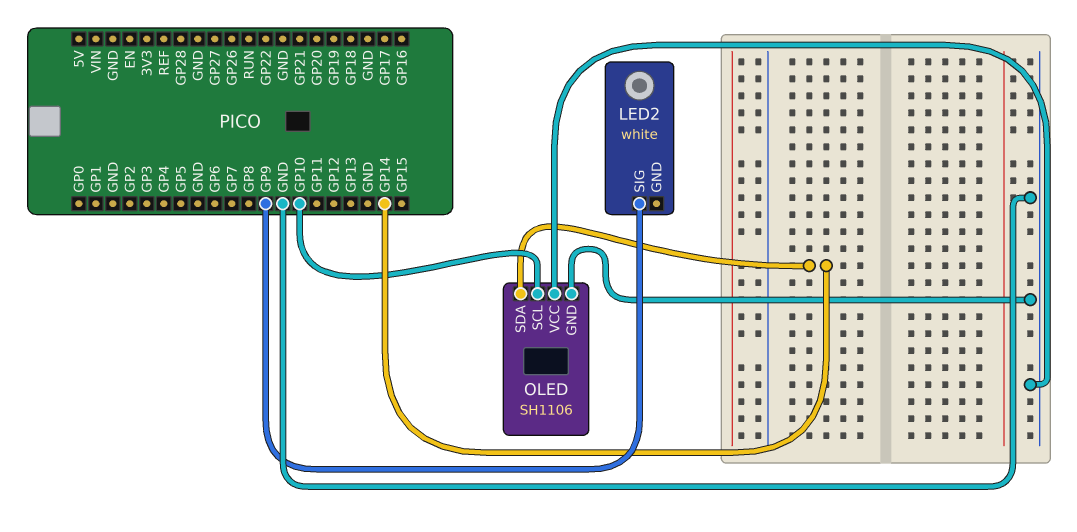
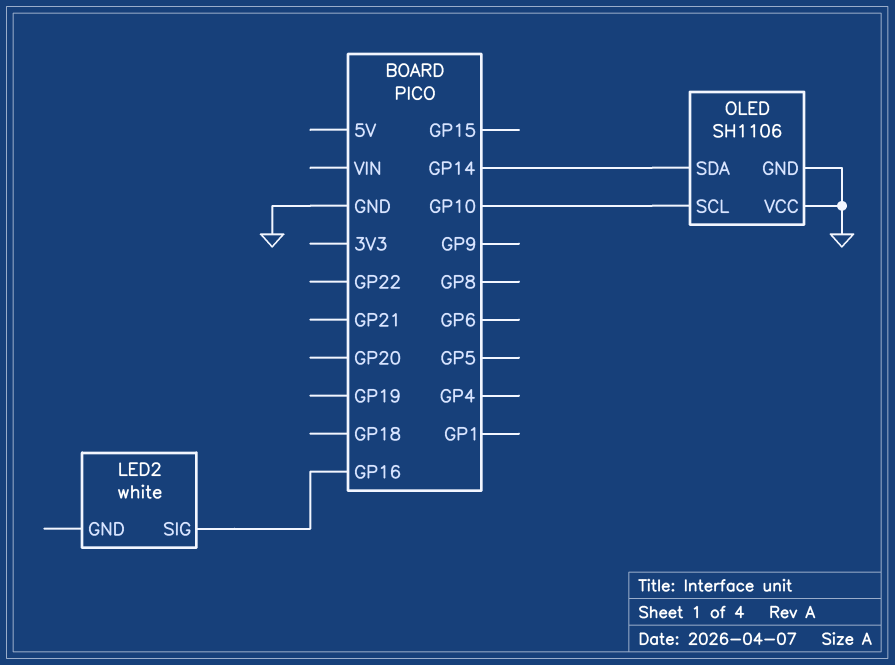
LED2 pin SIG: GP9 -> GP16

